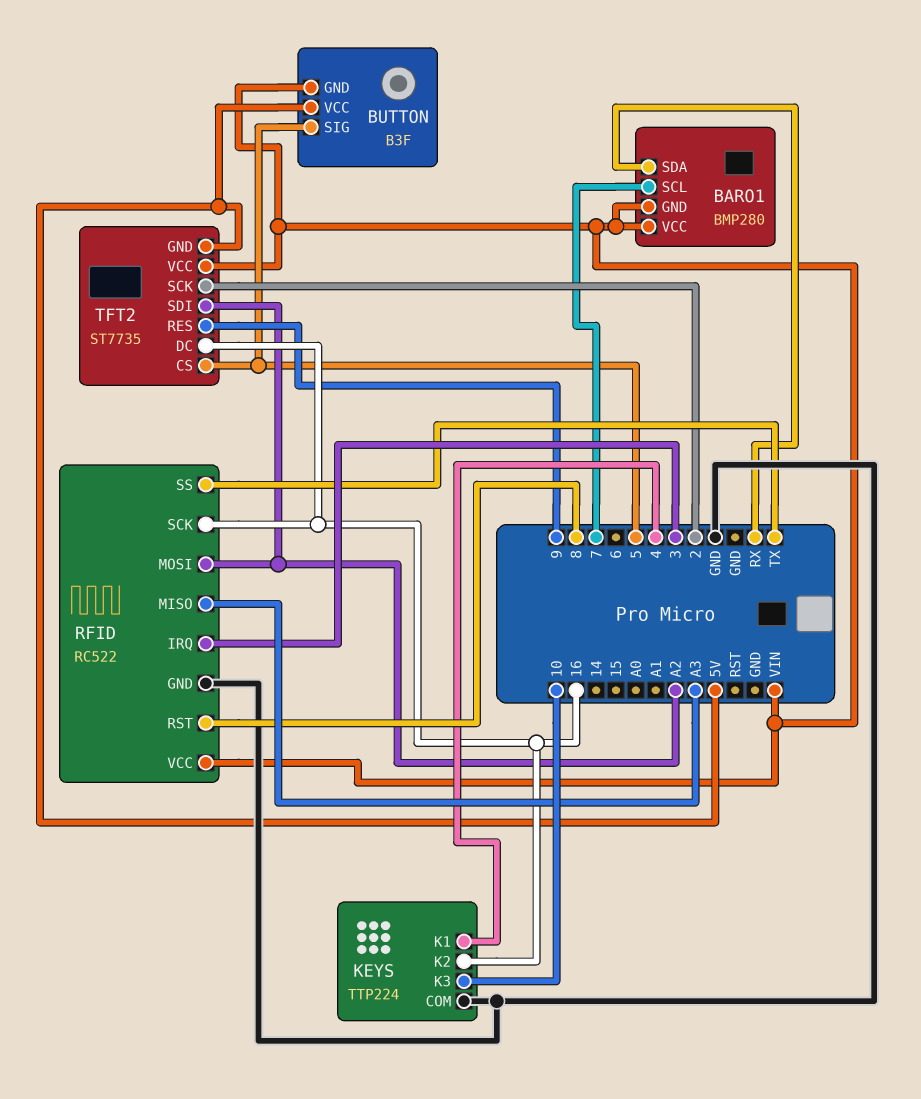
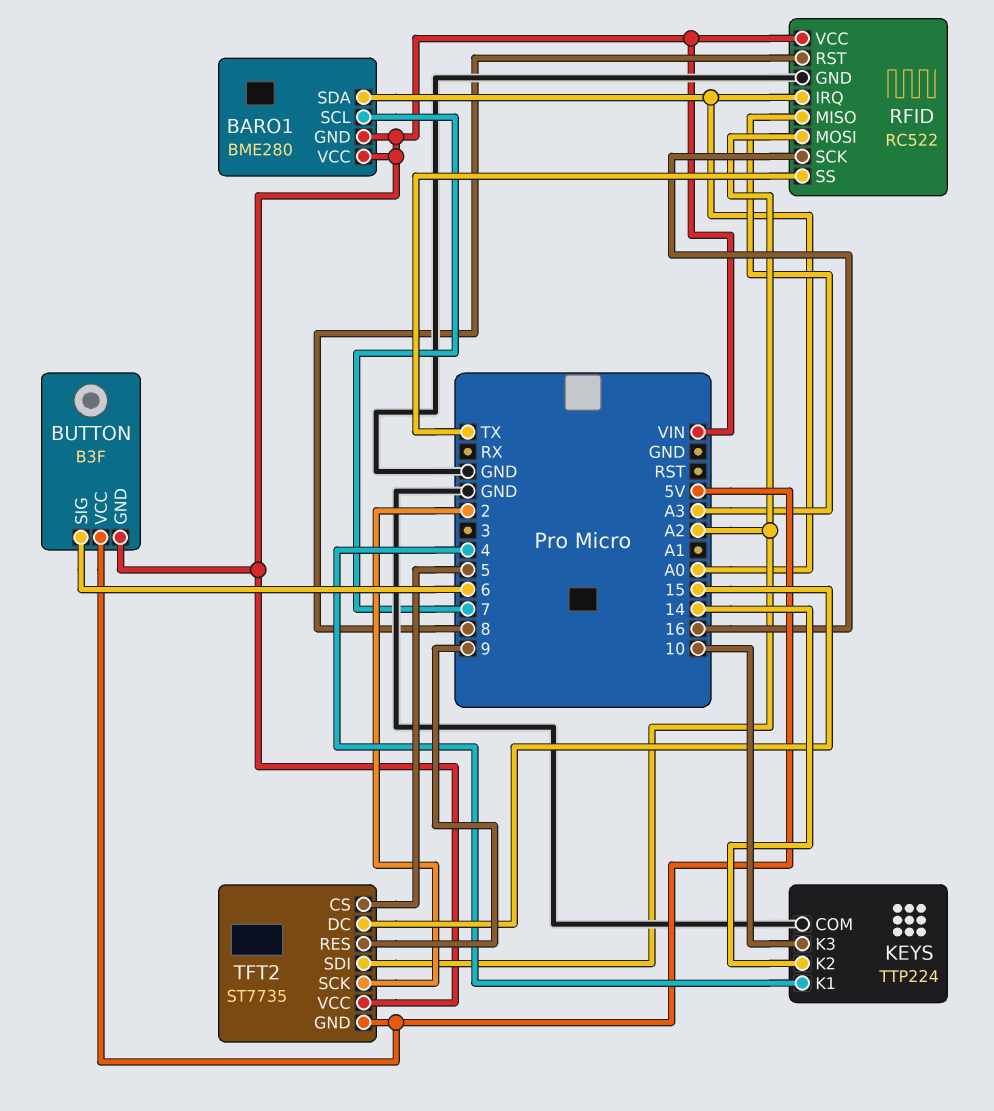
BARO1: BMP280 -> BME280
BARO1 pin SDA: RX -> A0
BUTTON pin SIG: 5 -> 6
KEYS pin K2: 16 -> 14
RFID pin IRQ: 3 -> A0
TFT2 pin DC: 16 -> 15

